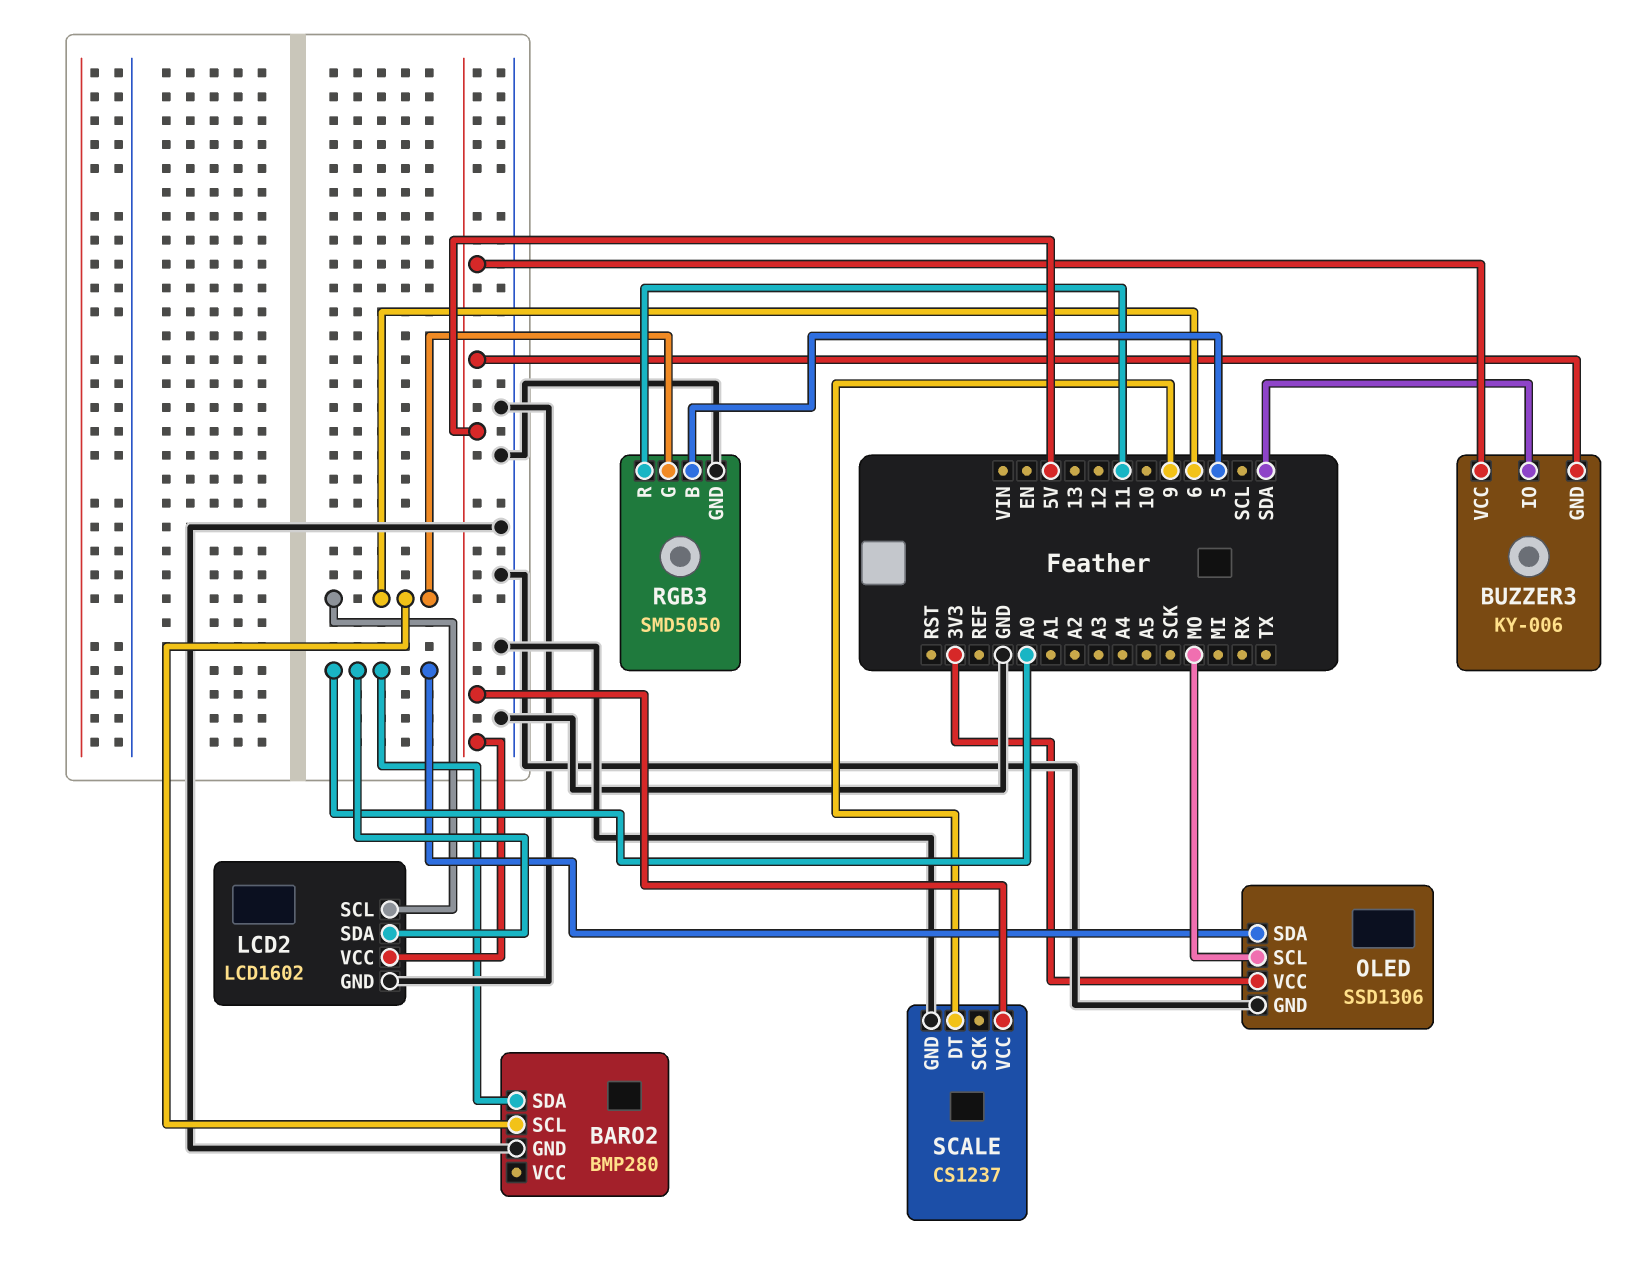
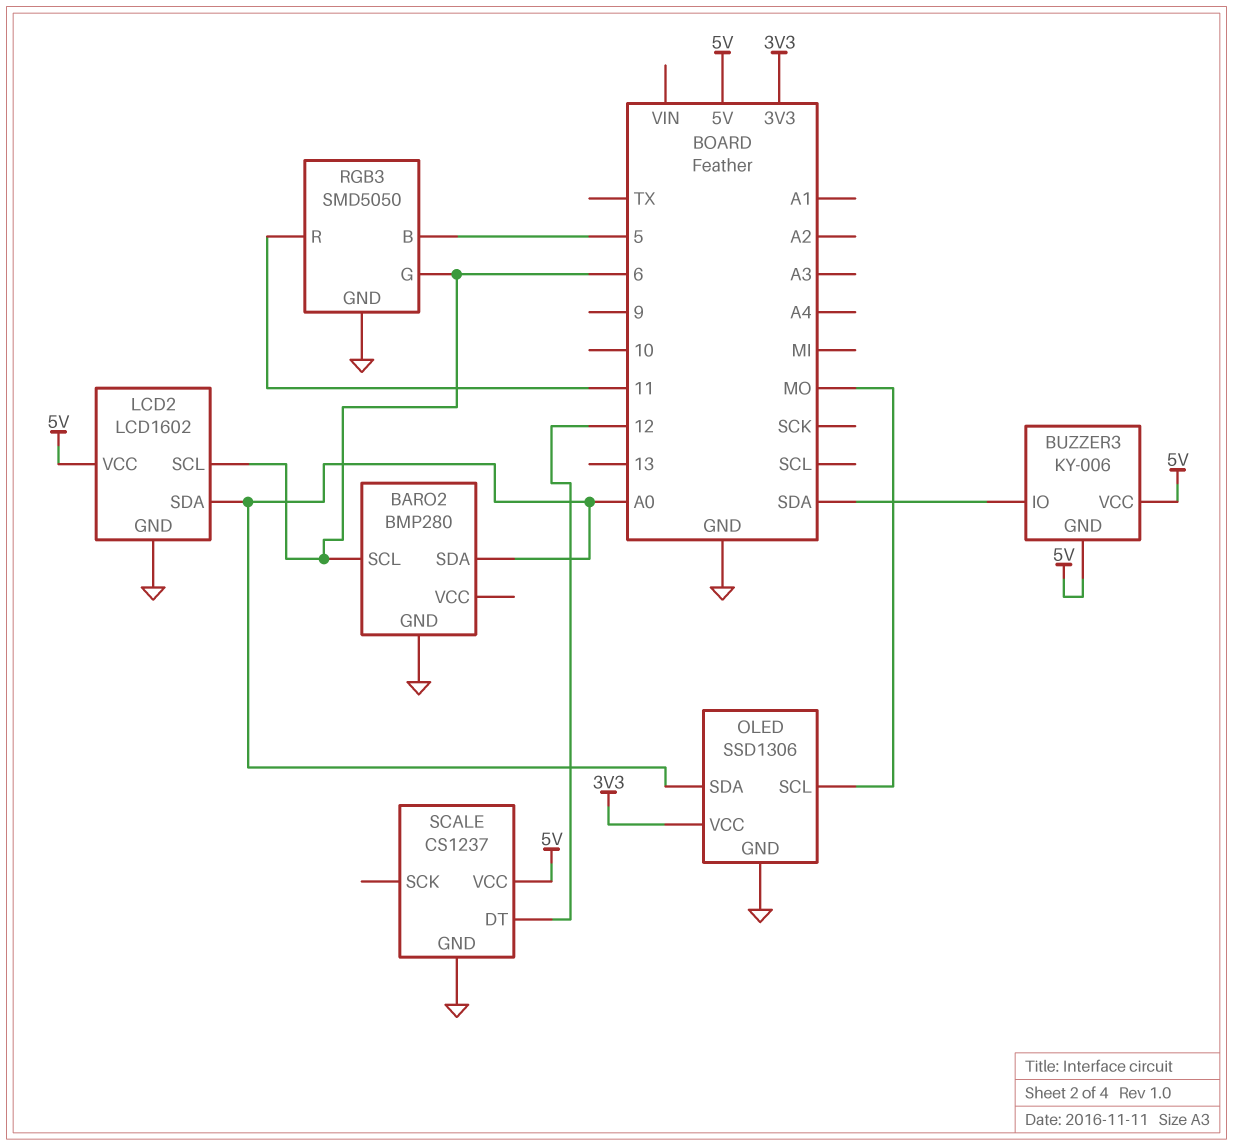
SCALE pin DT: 9 -> 12

